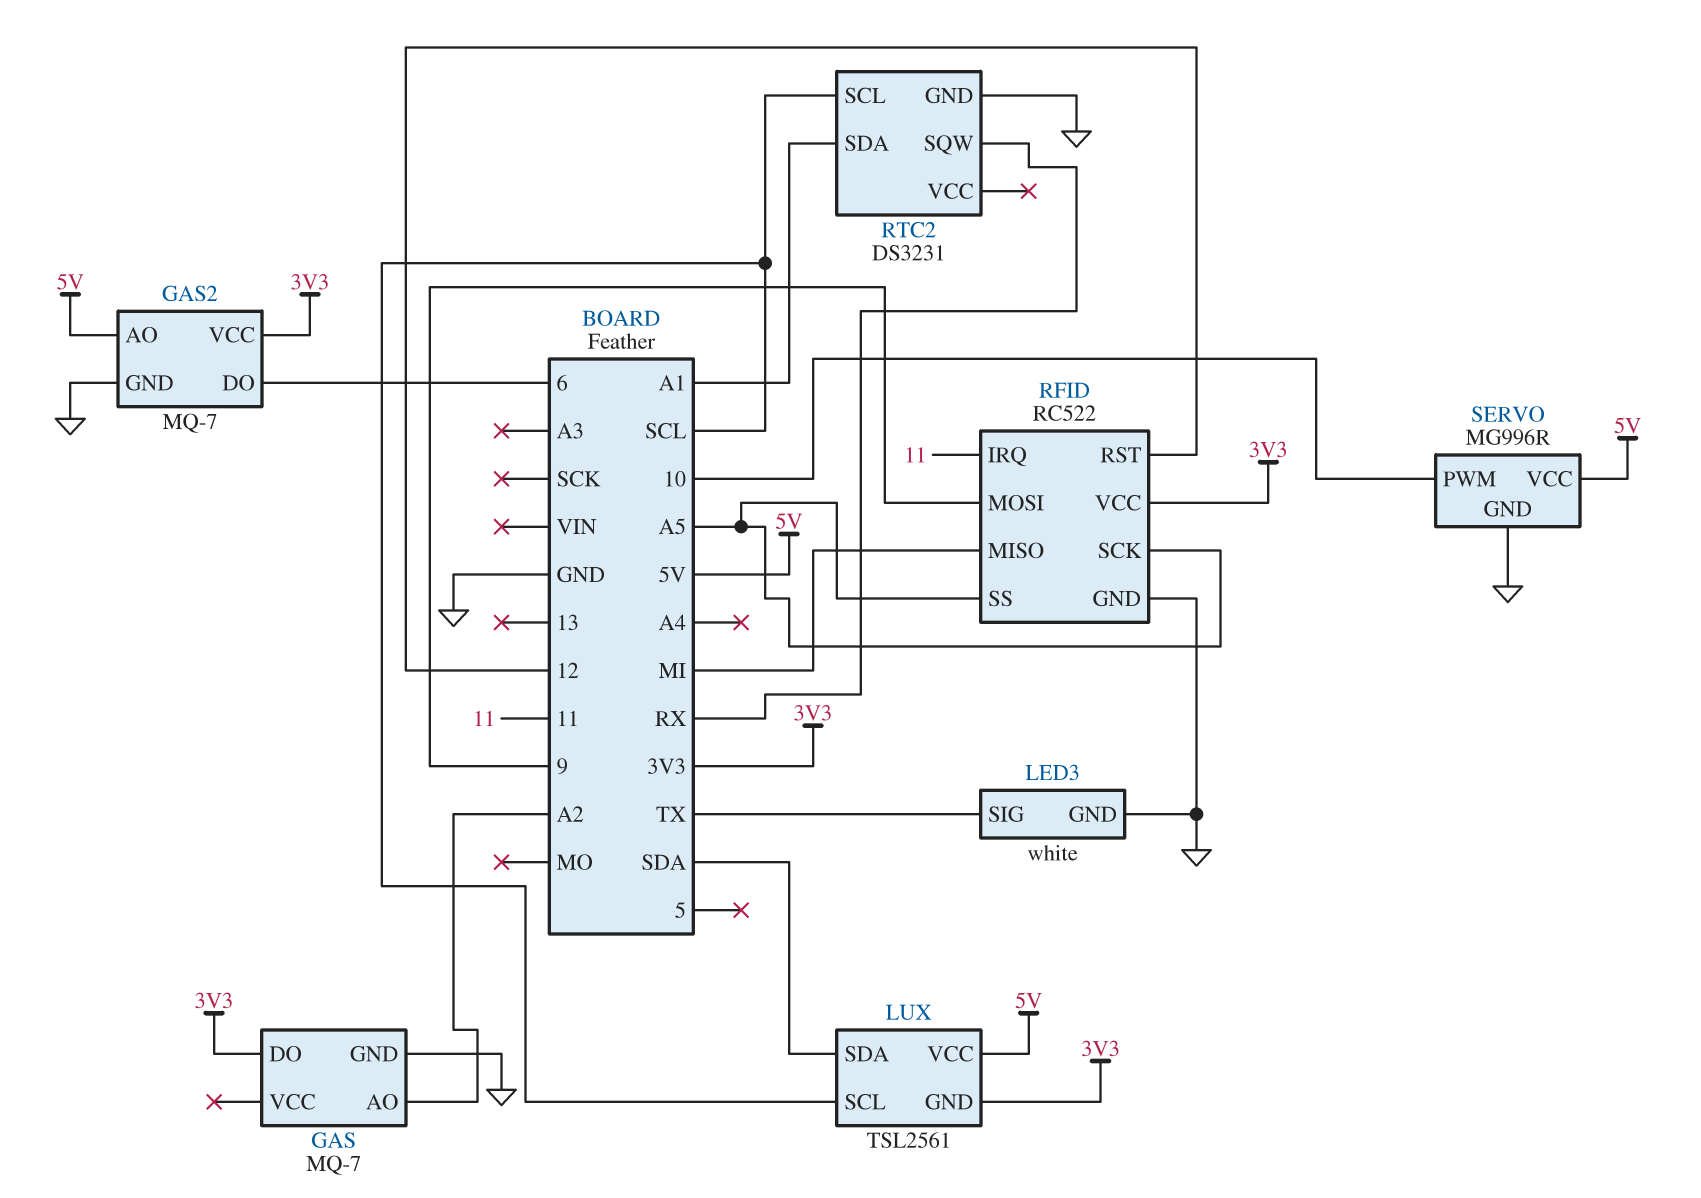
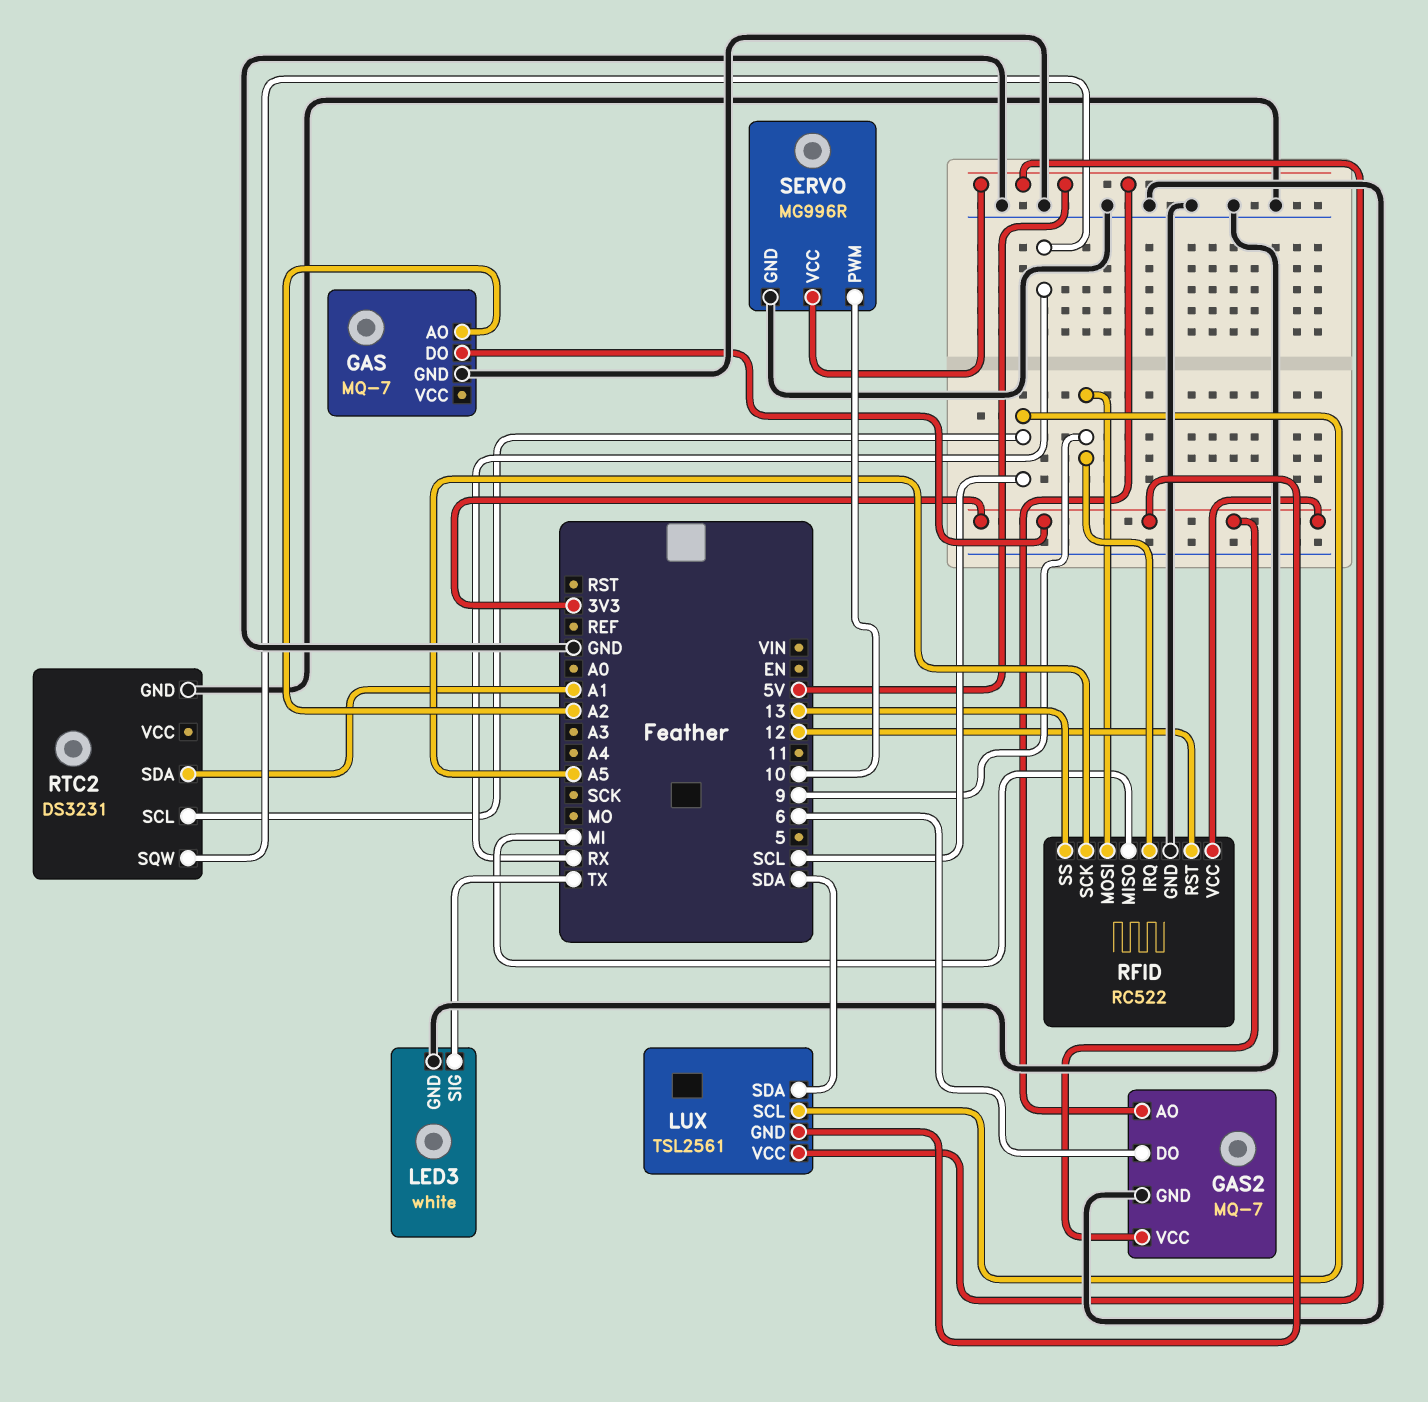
RFID pin IRQ: 11 -> 9
RFID pin SS: A5 -> 13

